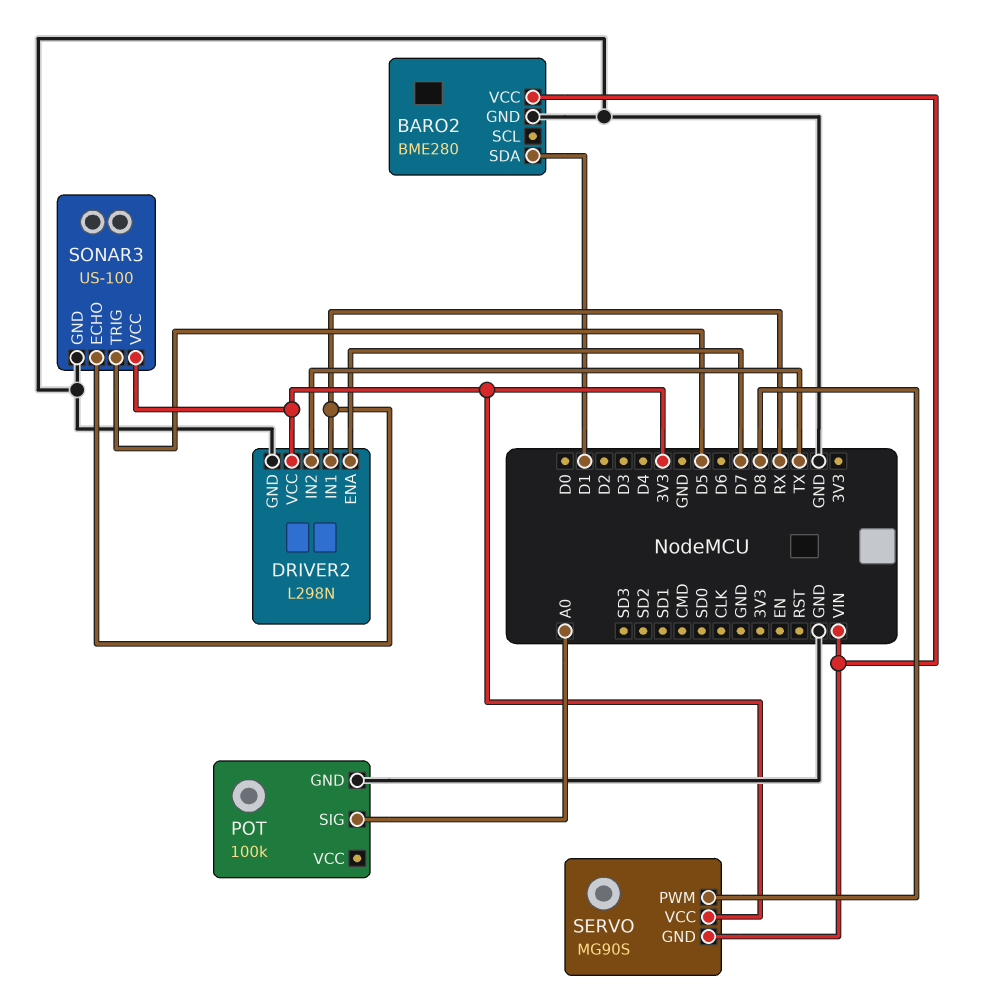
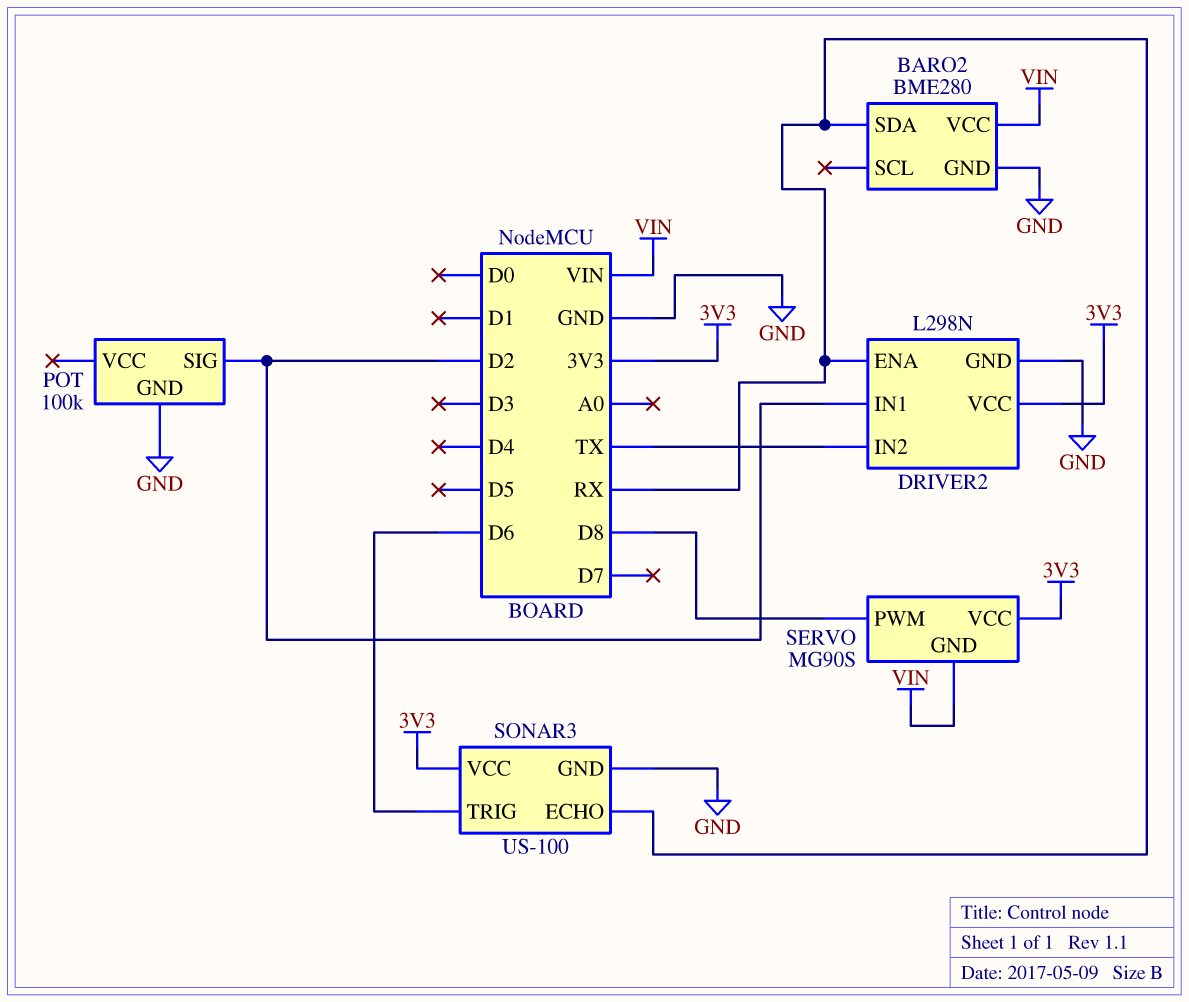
BARO2 pin SDA: D1 -> RX
DRIVER2 pin ENA: D7 -> RX
DRIVER2 pin IN1: RX -> D2
POT pin SIG: A0 -> D2
SONAR3 pin TRIG: D5 -> D6

